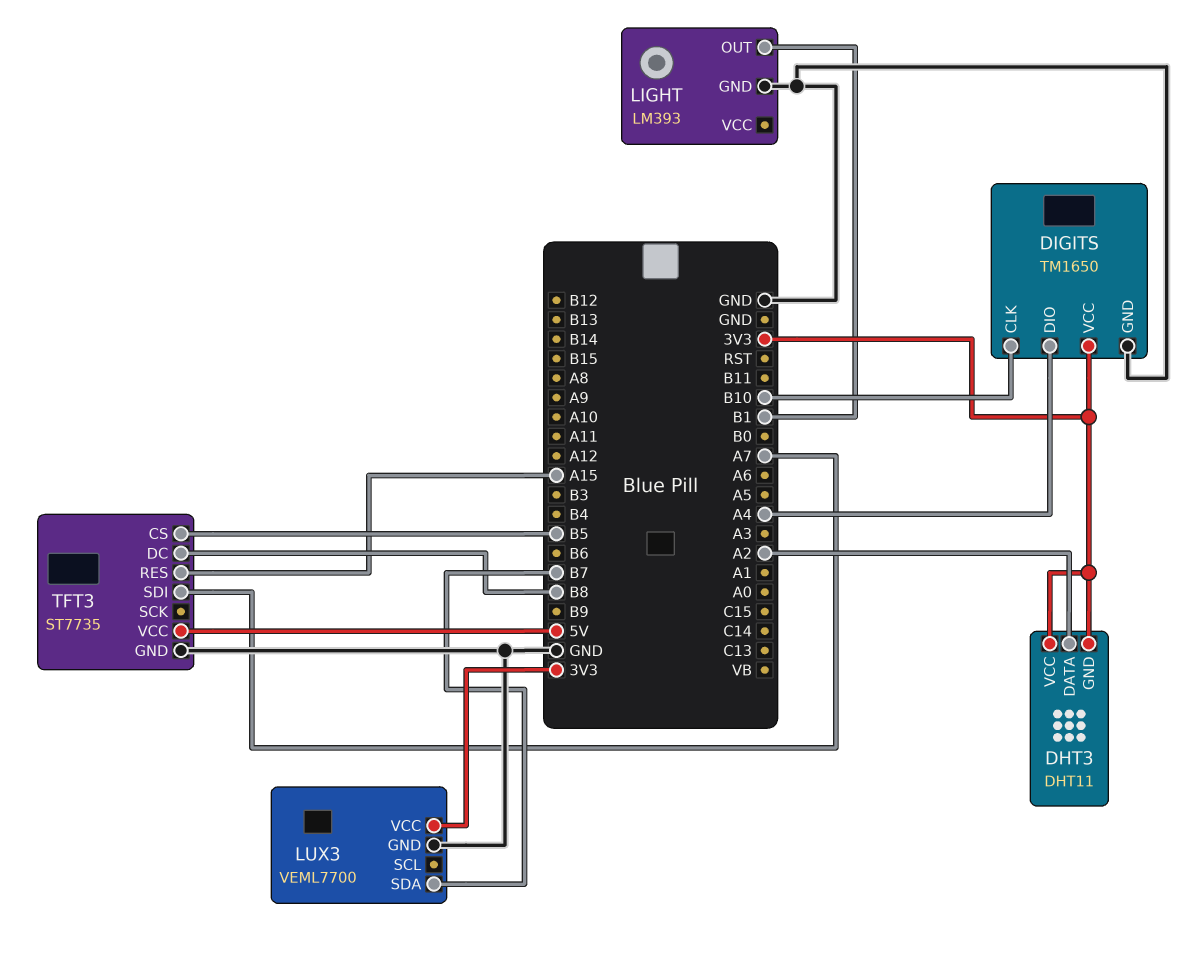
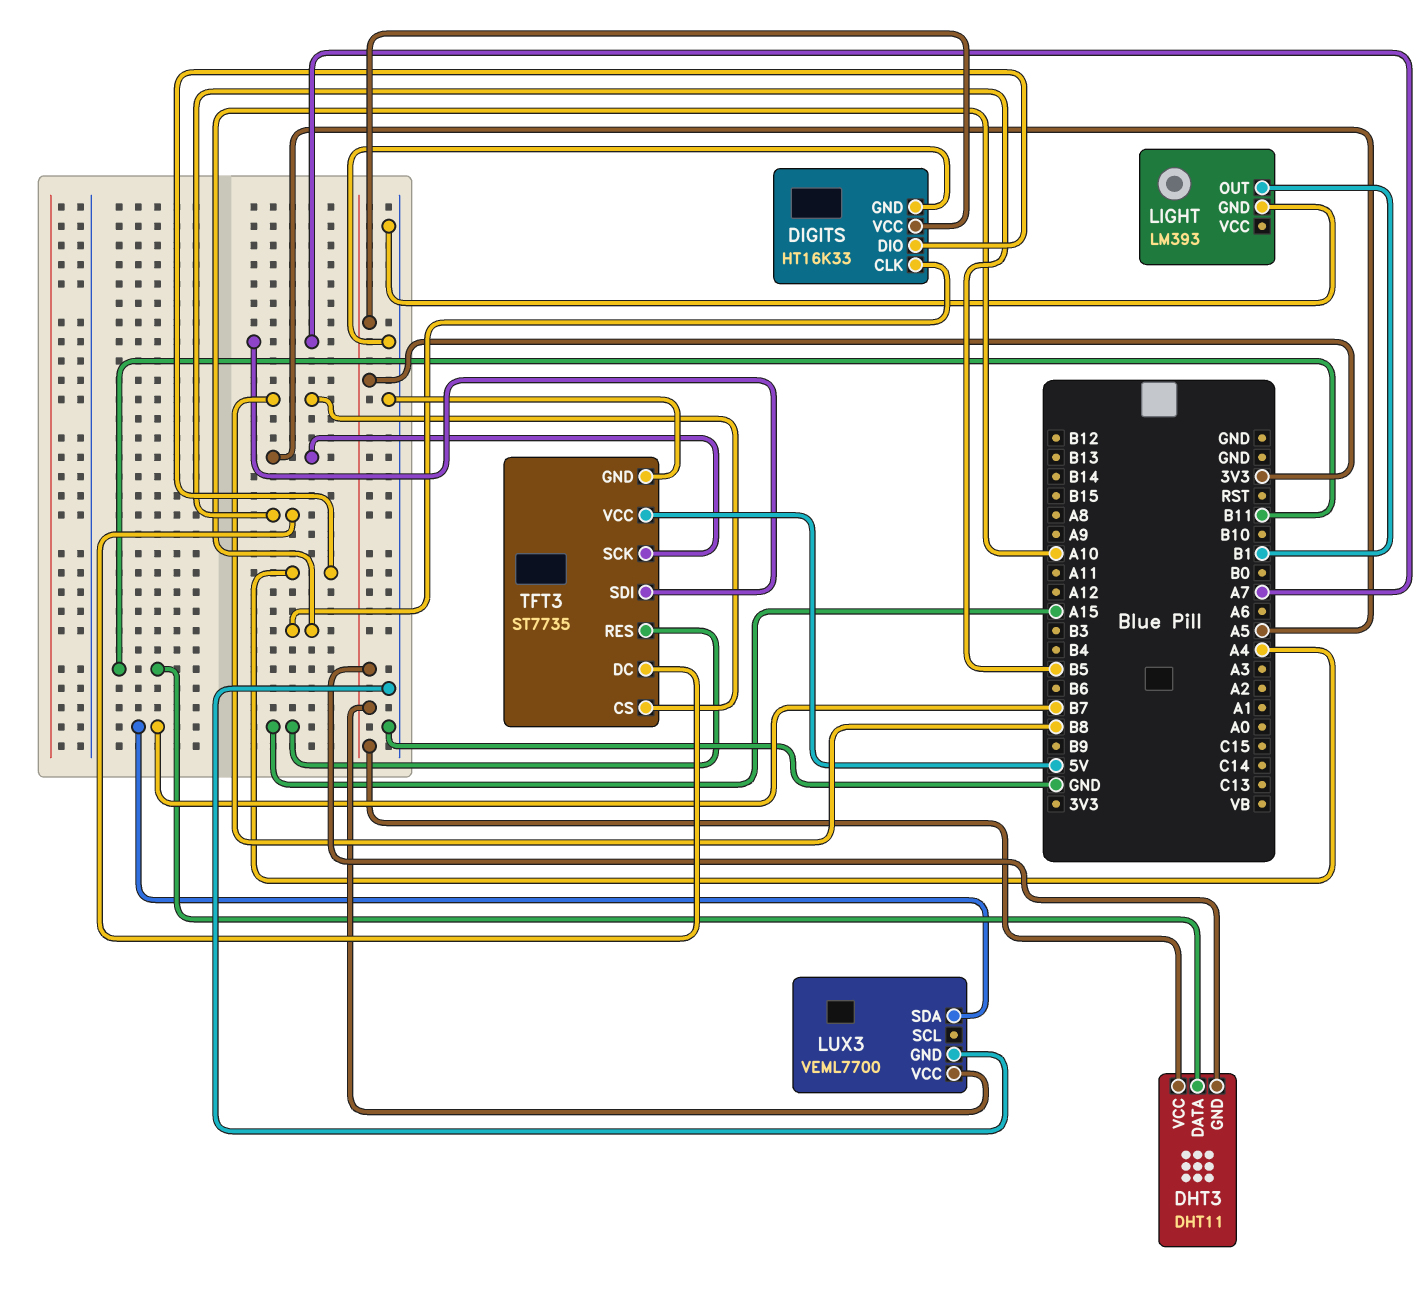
DHT3 pin DATA: A2 -> B11
DIGITS: TM1650 -> HT16K33
DIGITS pin CLK: B10 -> A10
TFT3 pin CS: B5 -> B8
TFT3 pin DC: B8 -> B5
TFT3 pin SCK: none -> A5

